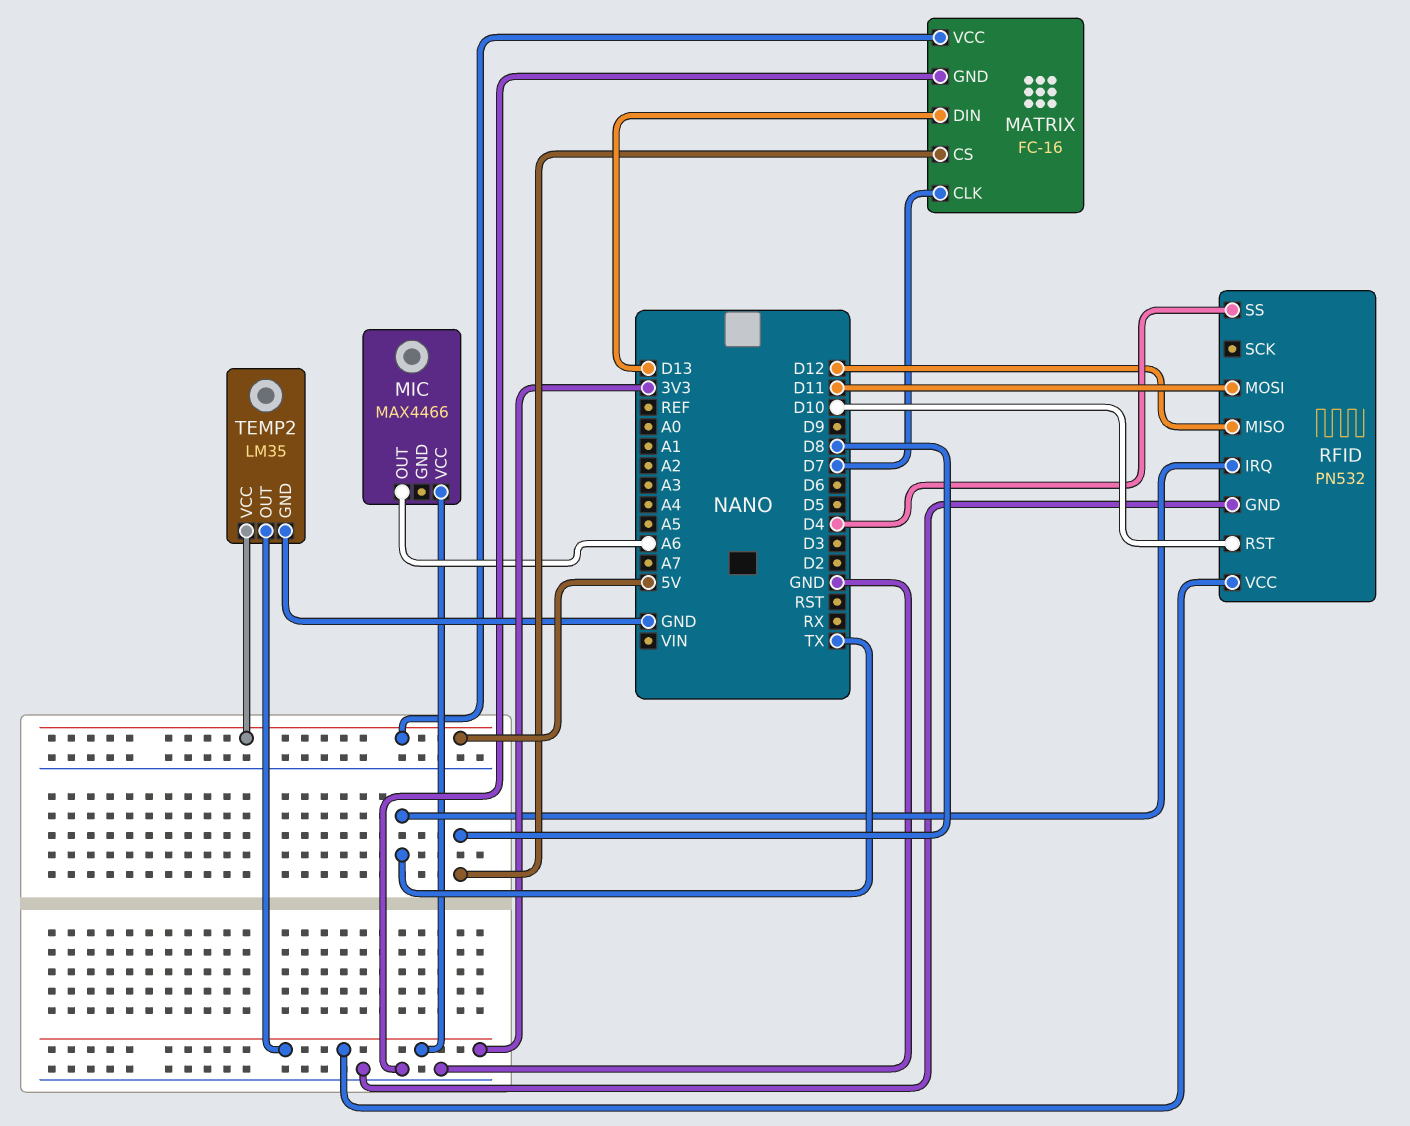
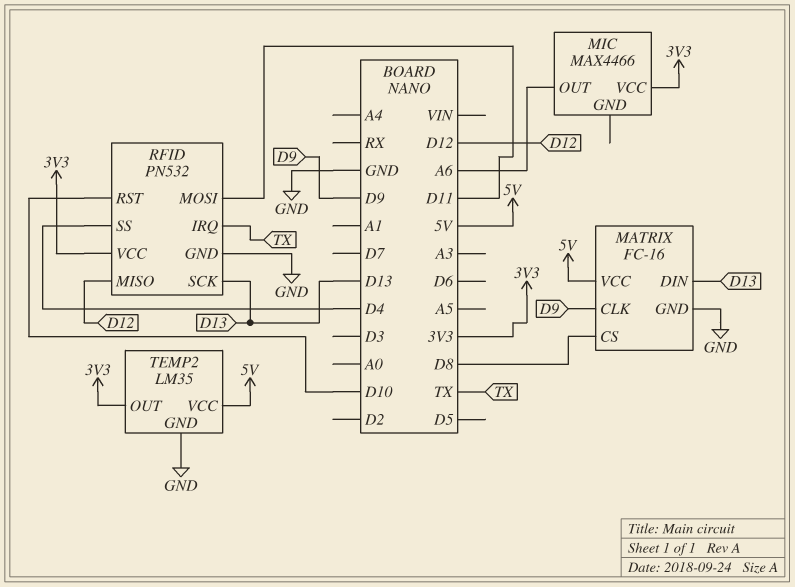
MATRIX pin CLK: D7 -> D9
RFID pin SCK: none -> D13

